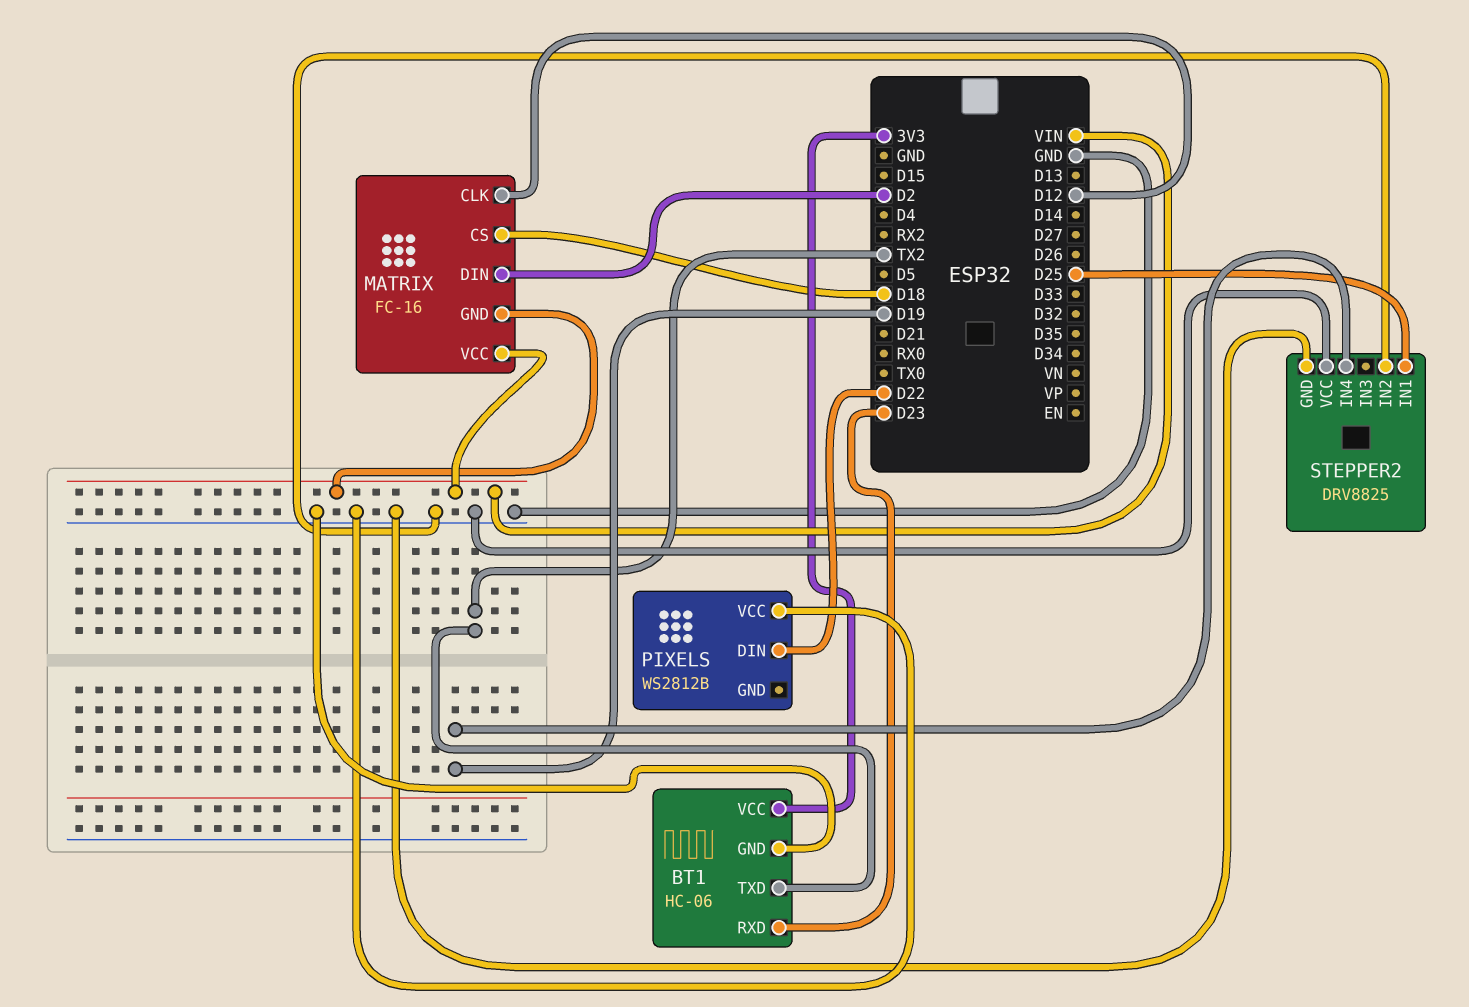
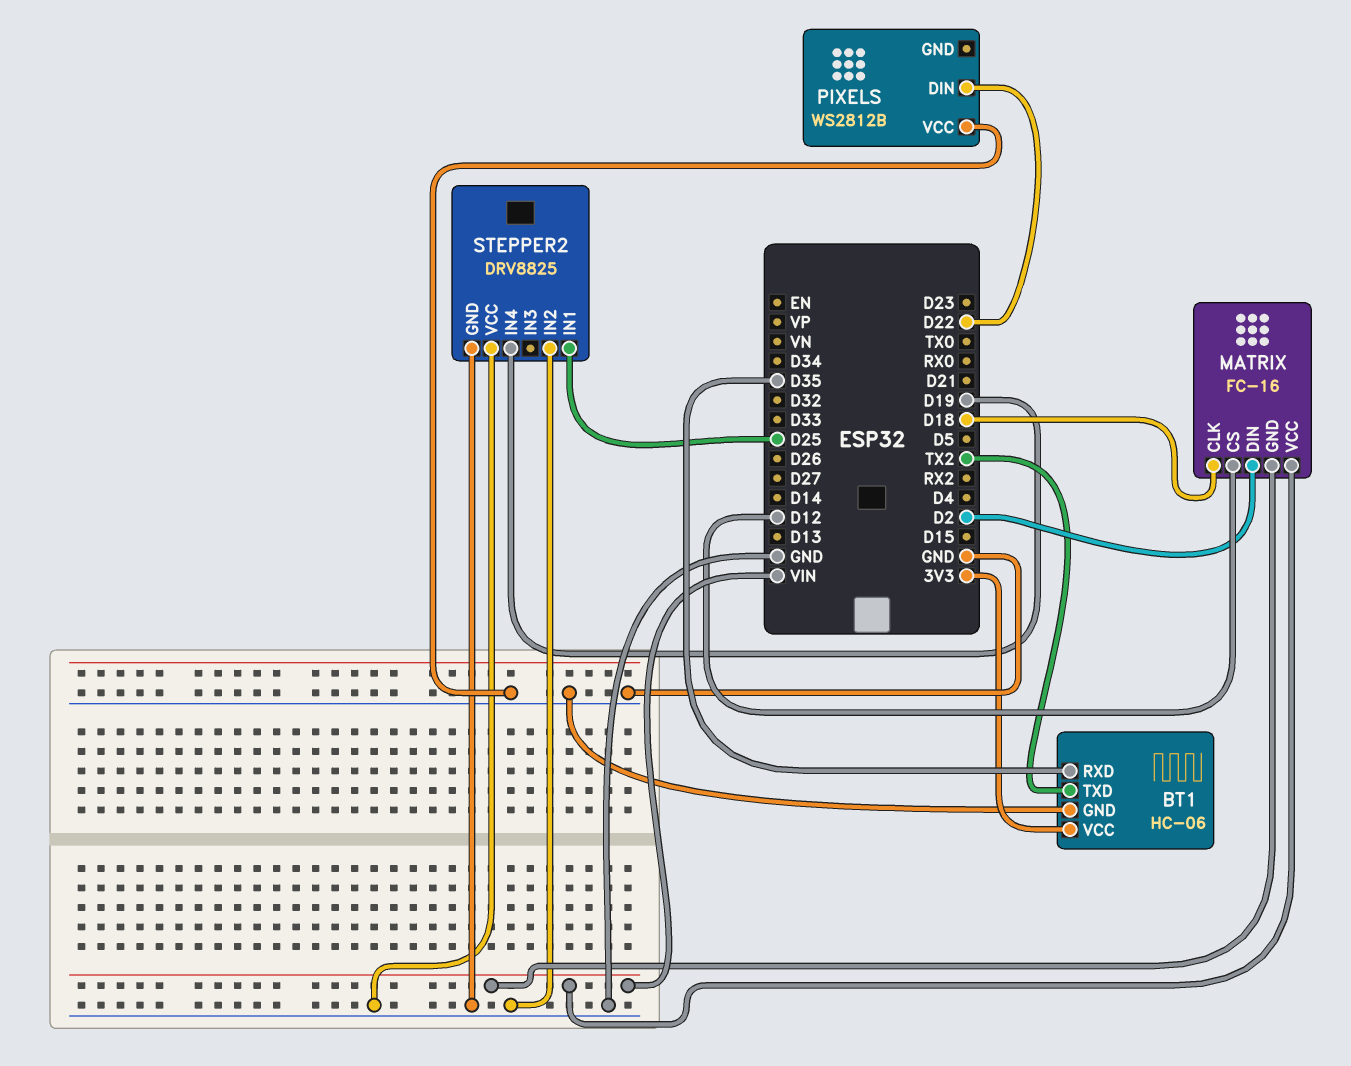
BT1 pin RXD: D23 -> D35
MATRIX pin CLK: D12 -> D18
MATRIX pin CS: D18 -> D12

